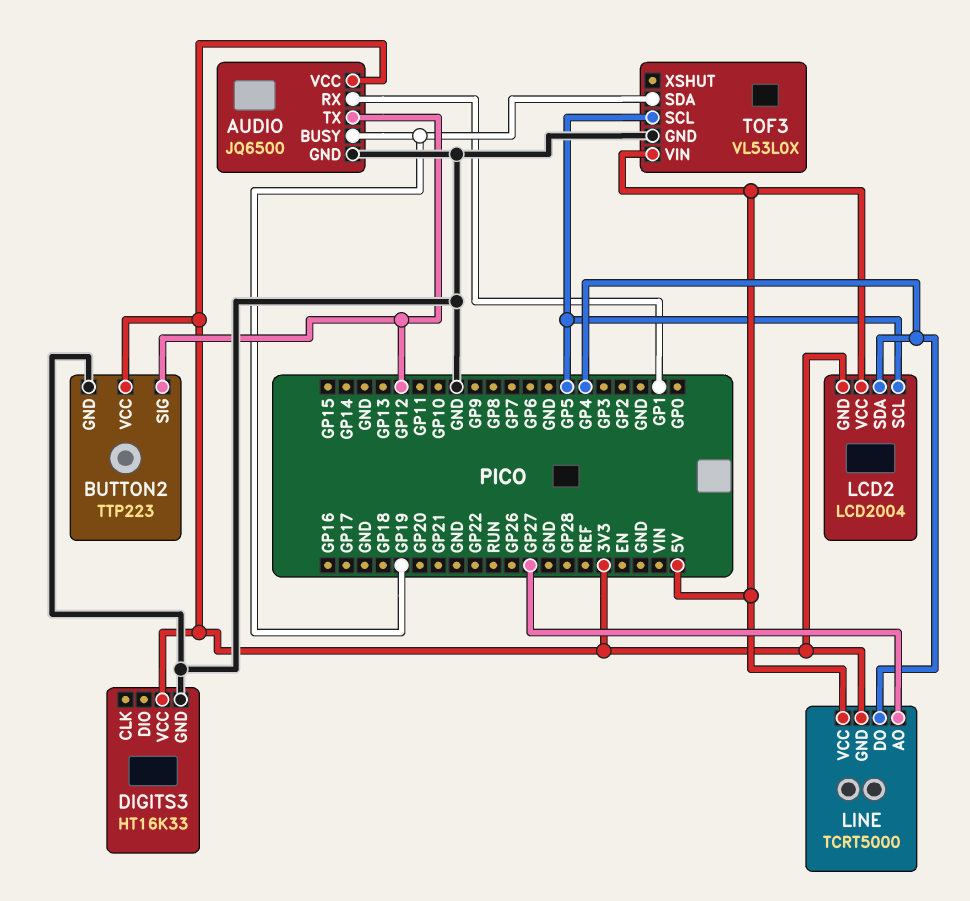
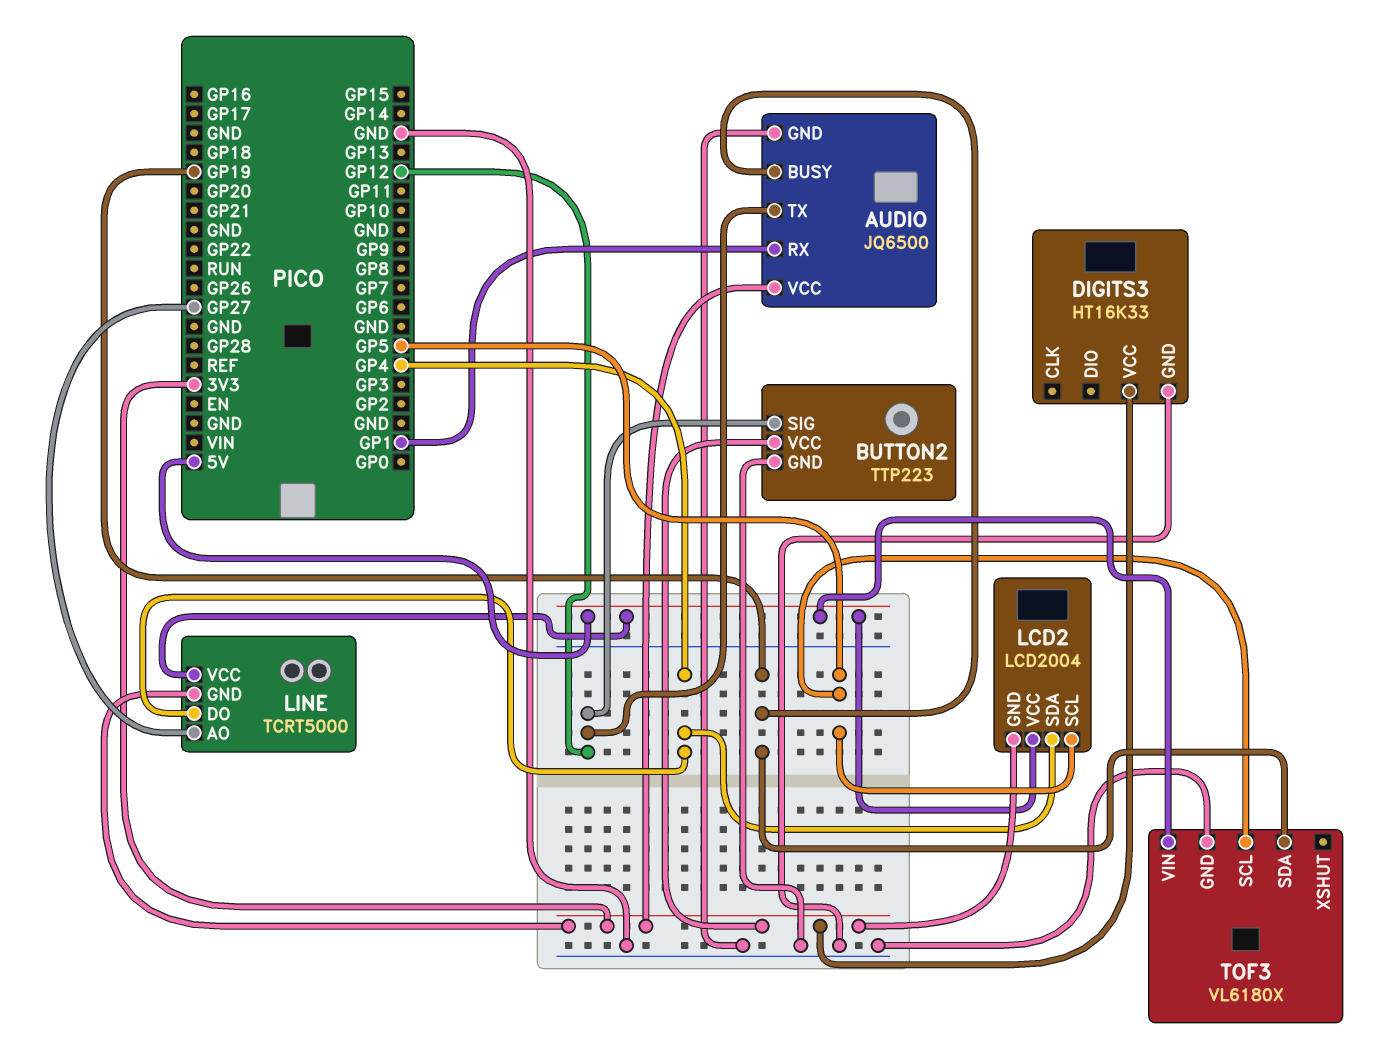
TOF3: VL53L0X -> VL6180X

